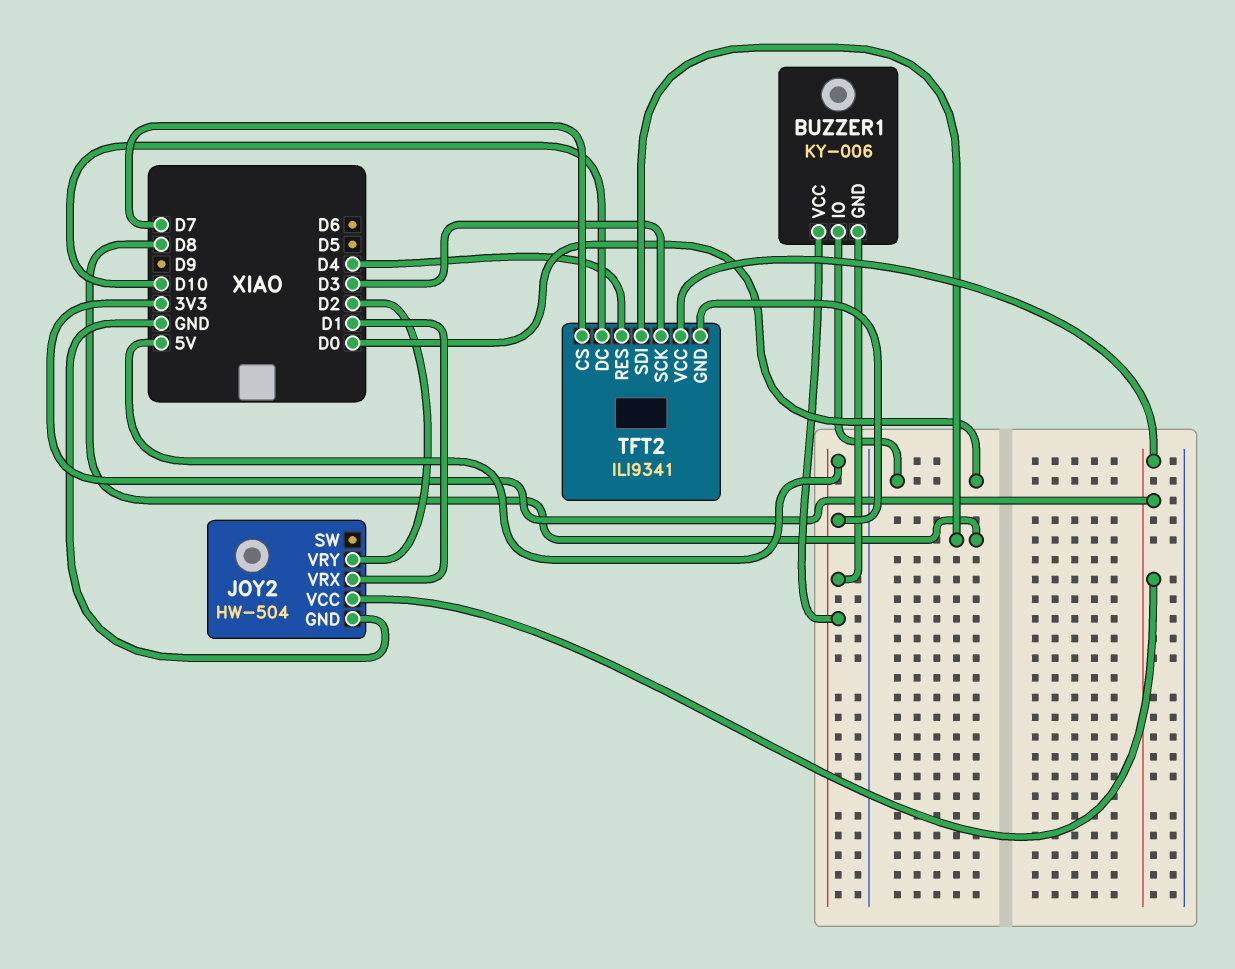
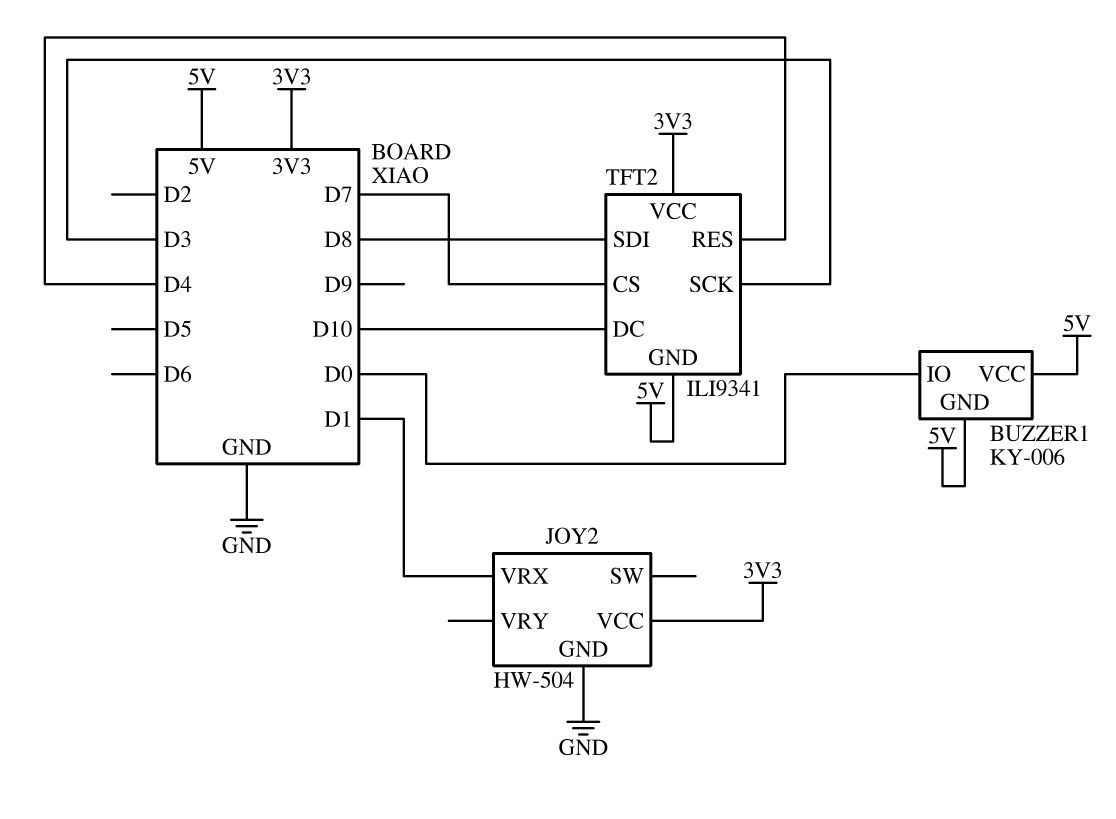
JOY2 pin VRY: D2 -> none

